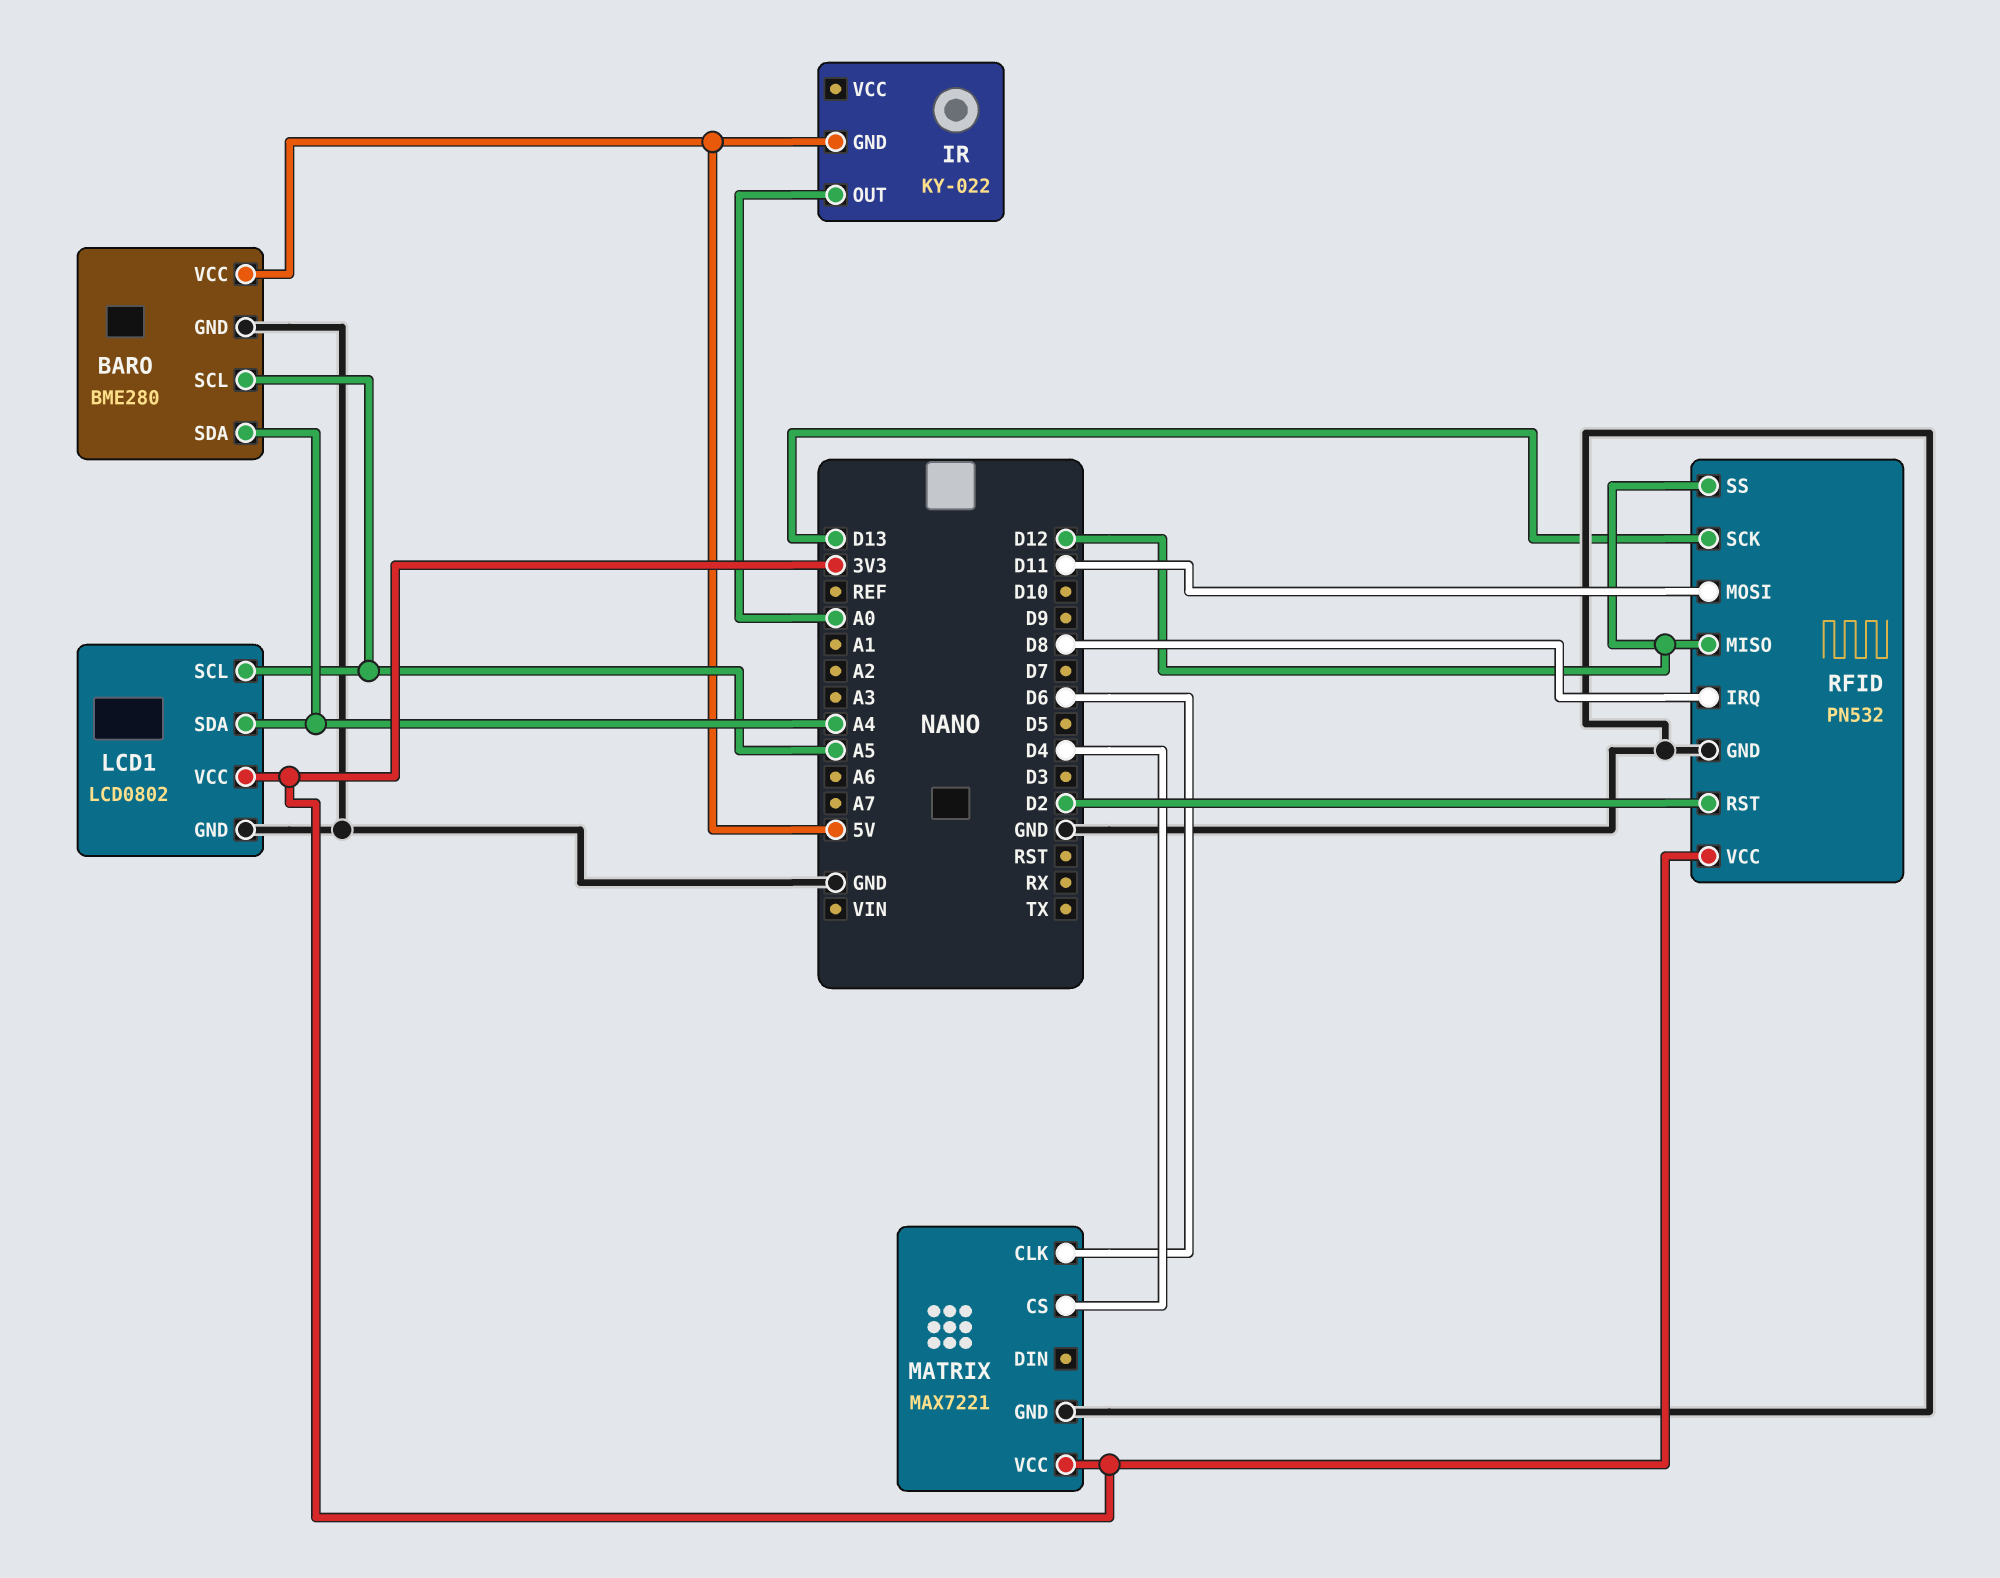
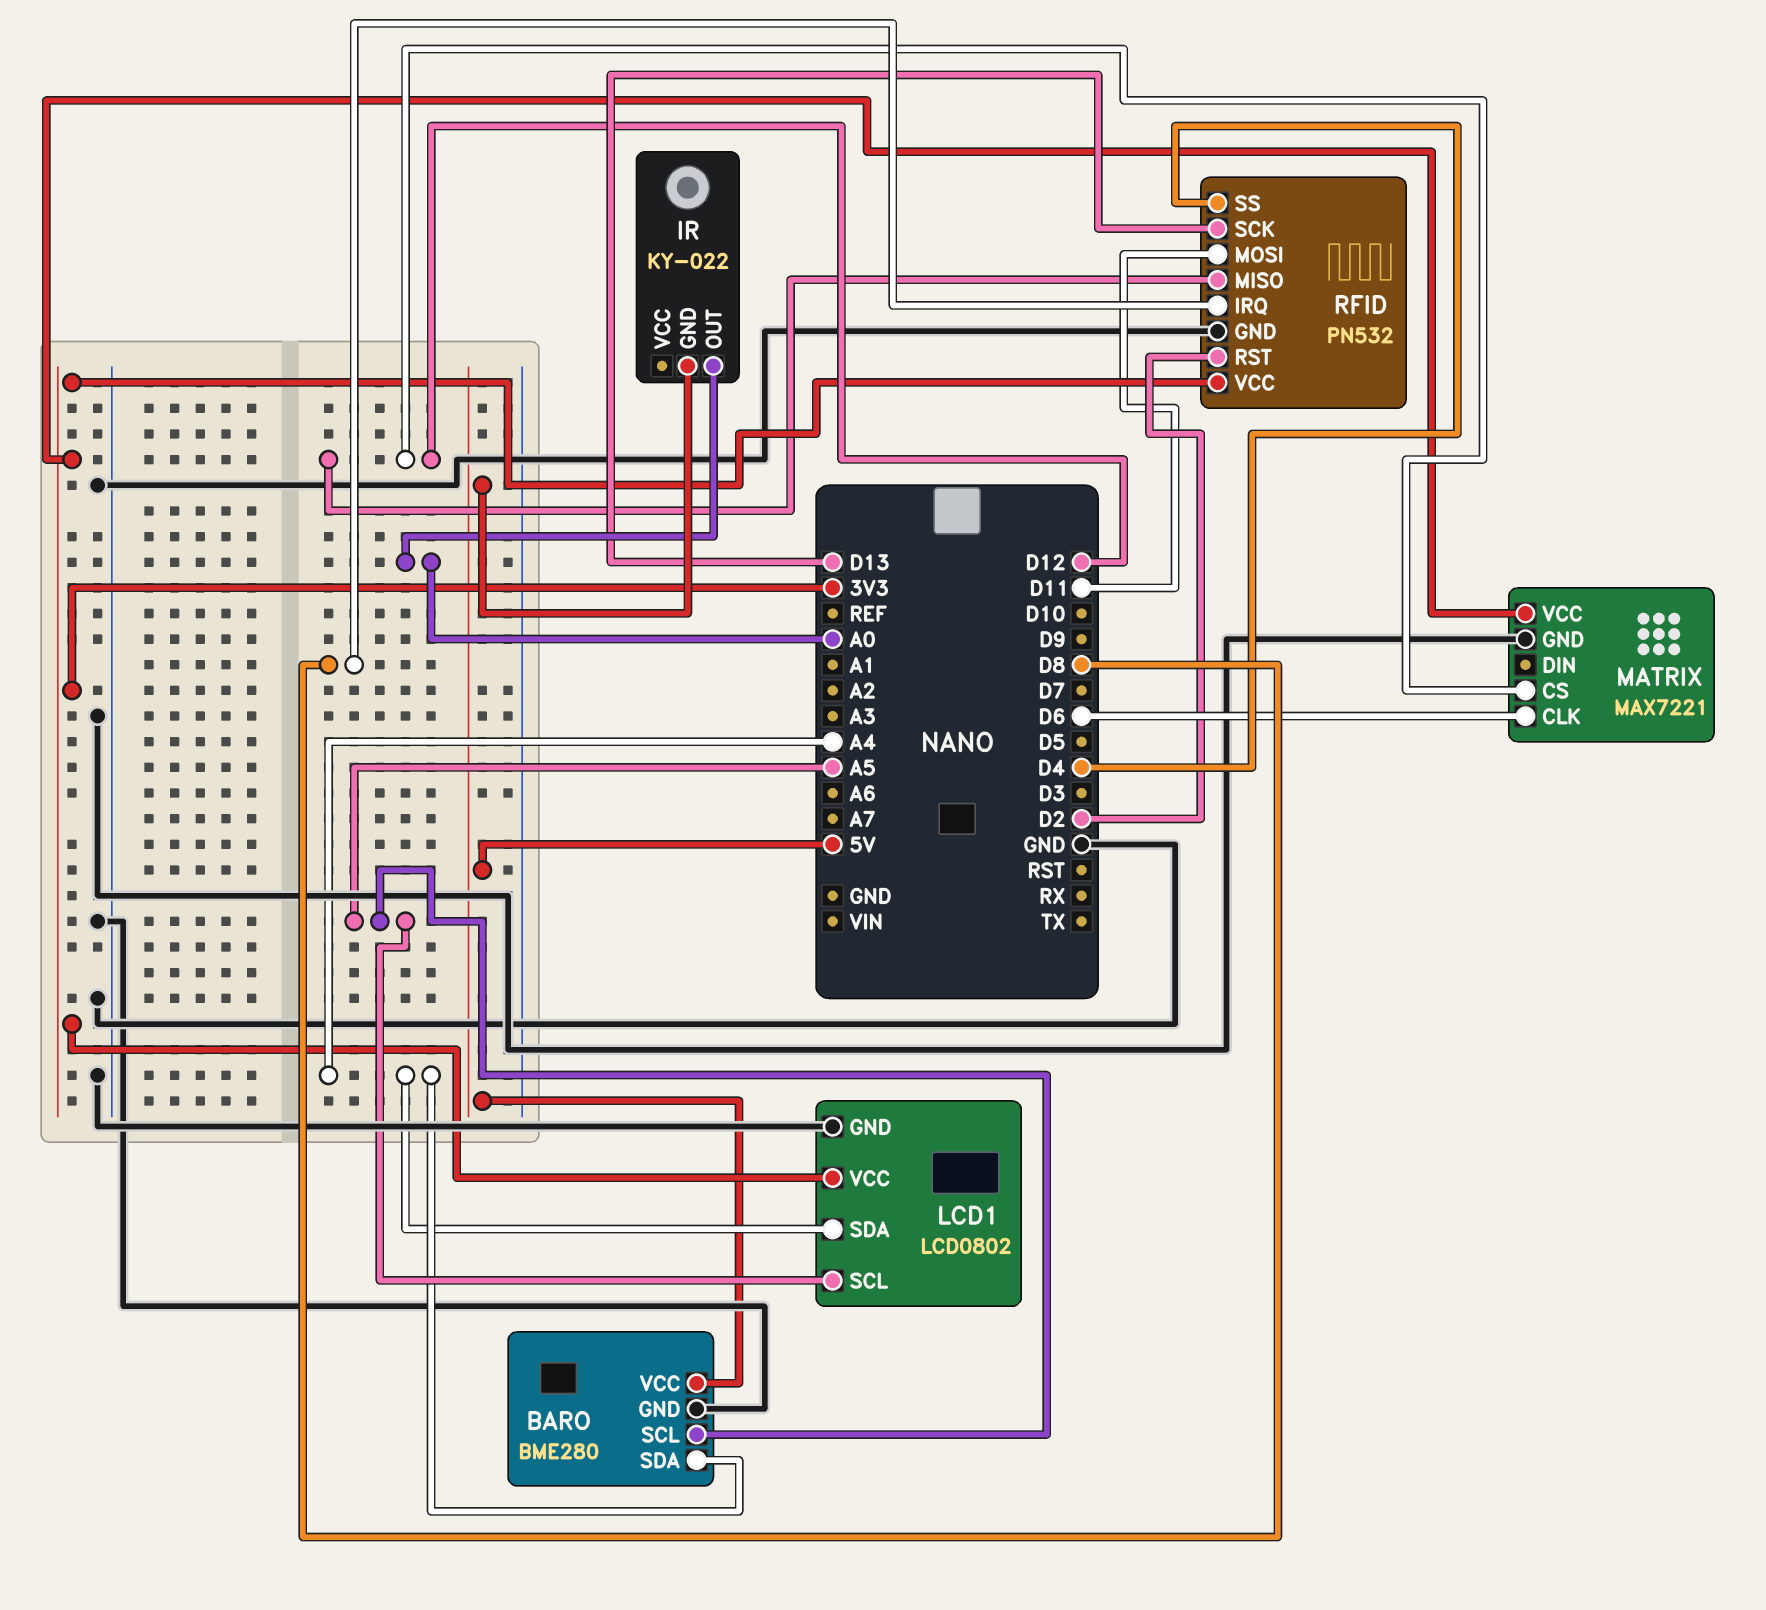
MATRIX pin CS: D4 -> D12
RFID pin SS: D12 -> D4

